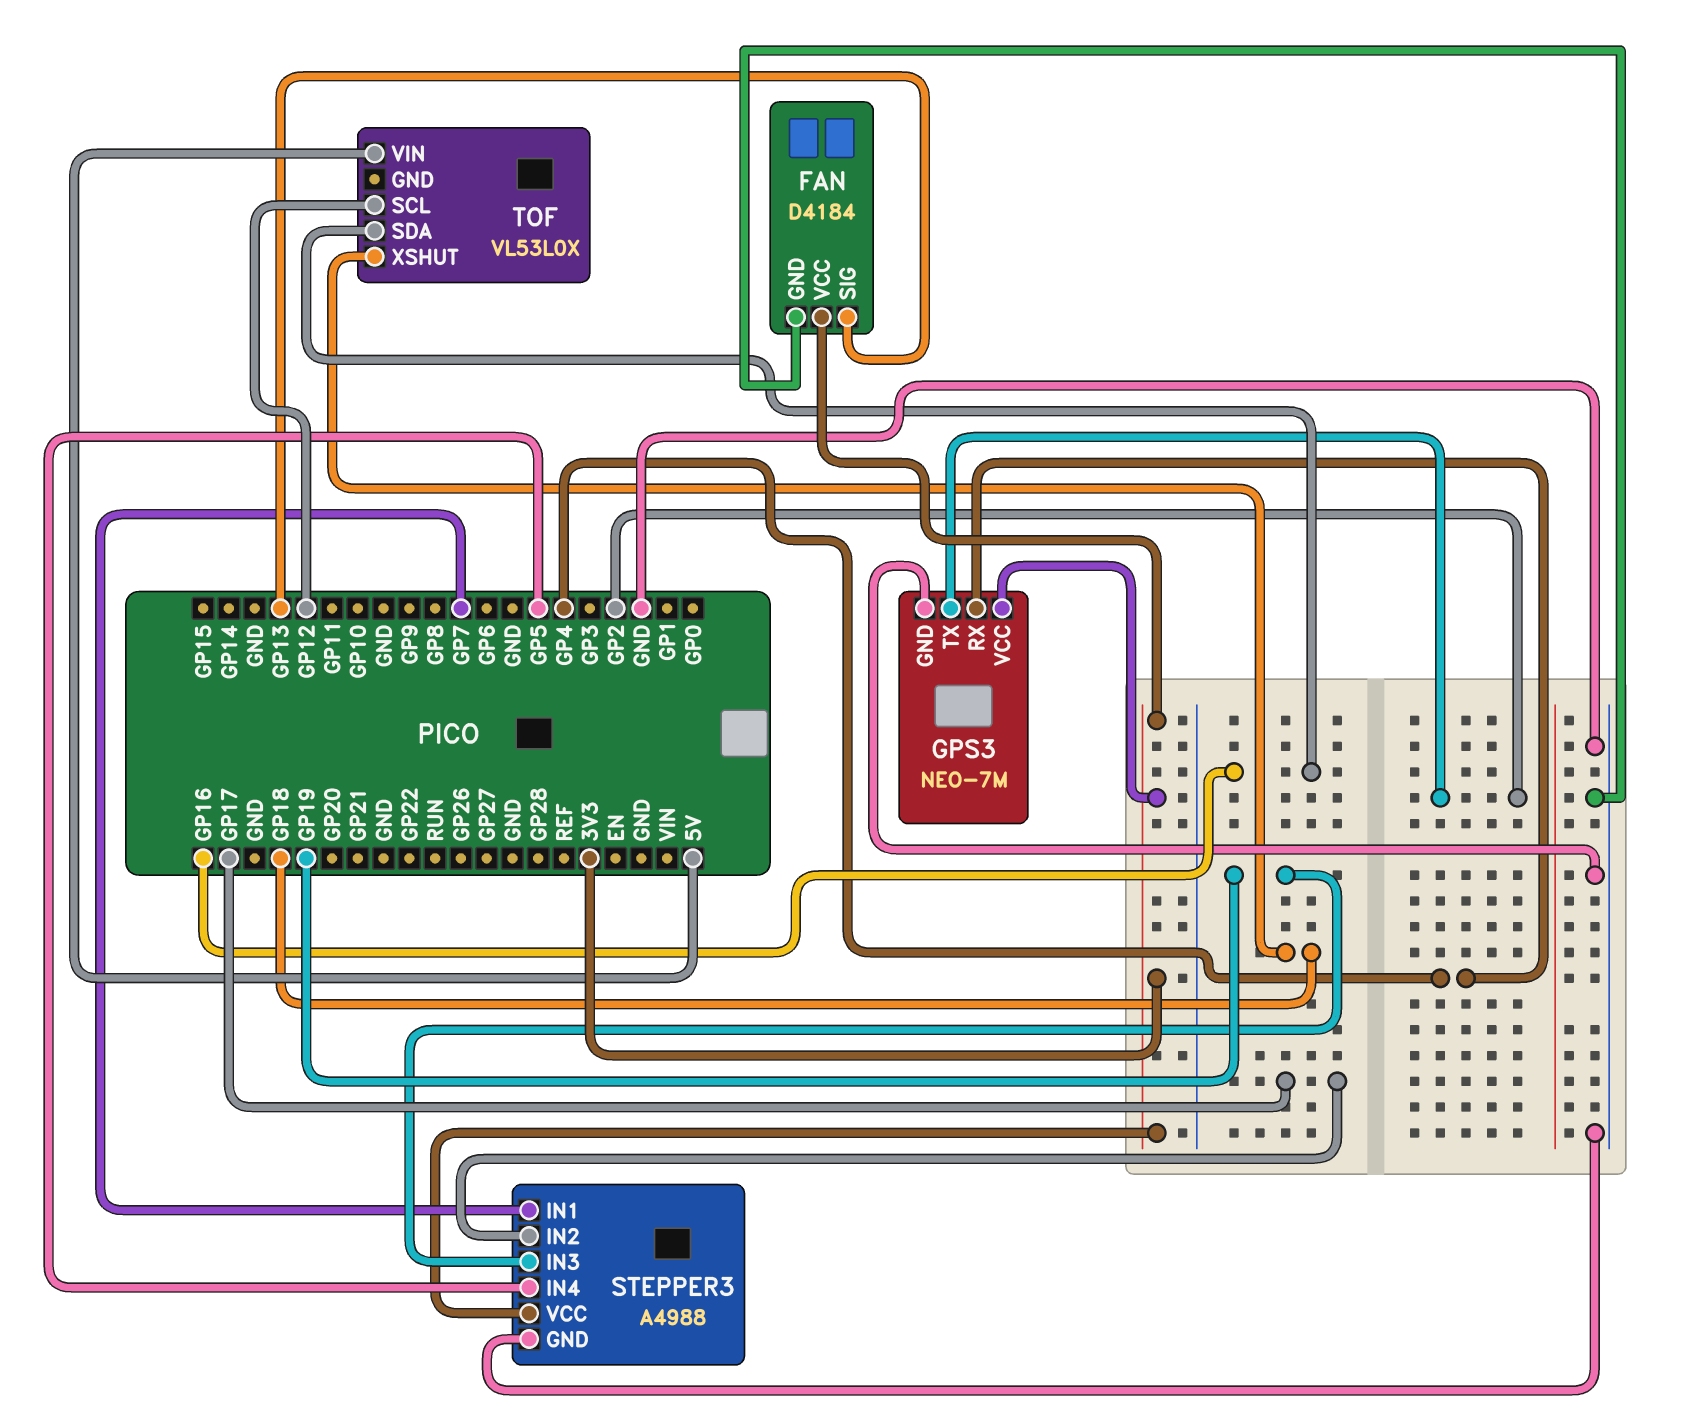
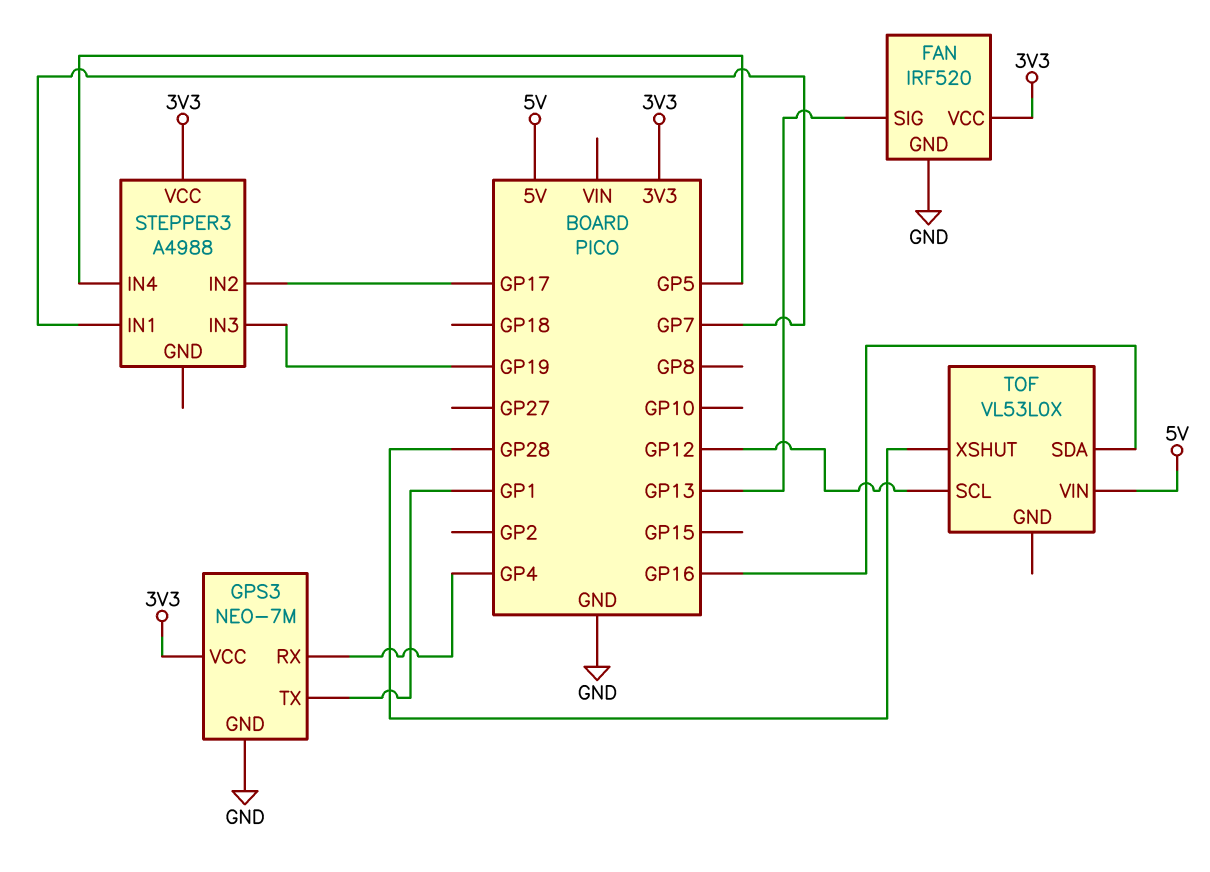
FAN: D4184 -> IRF520
GPS3 pin TX: GP2 -> GP1
STEPPER3 pin GND: GND -> none
TOF pin XSHUT: GP18 -> GP28

